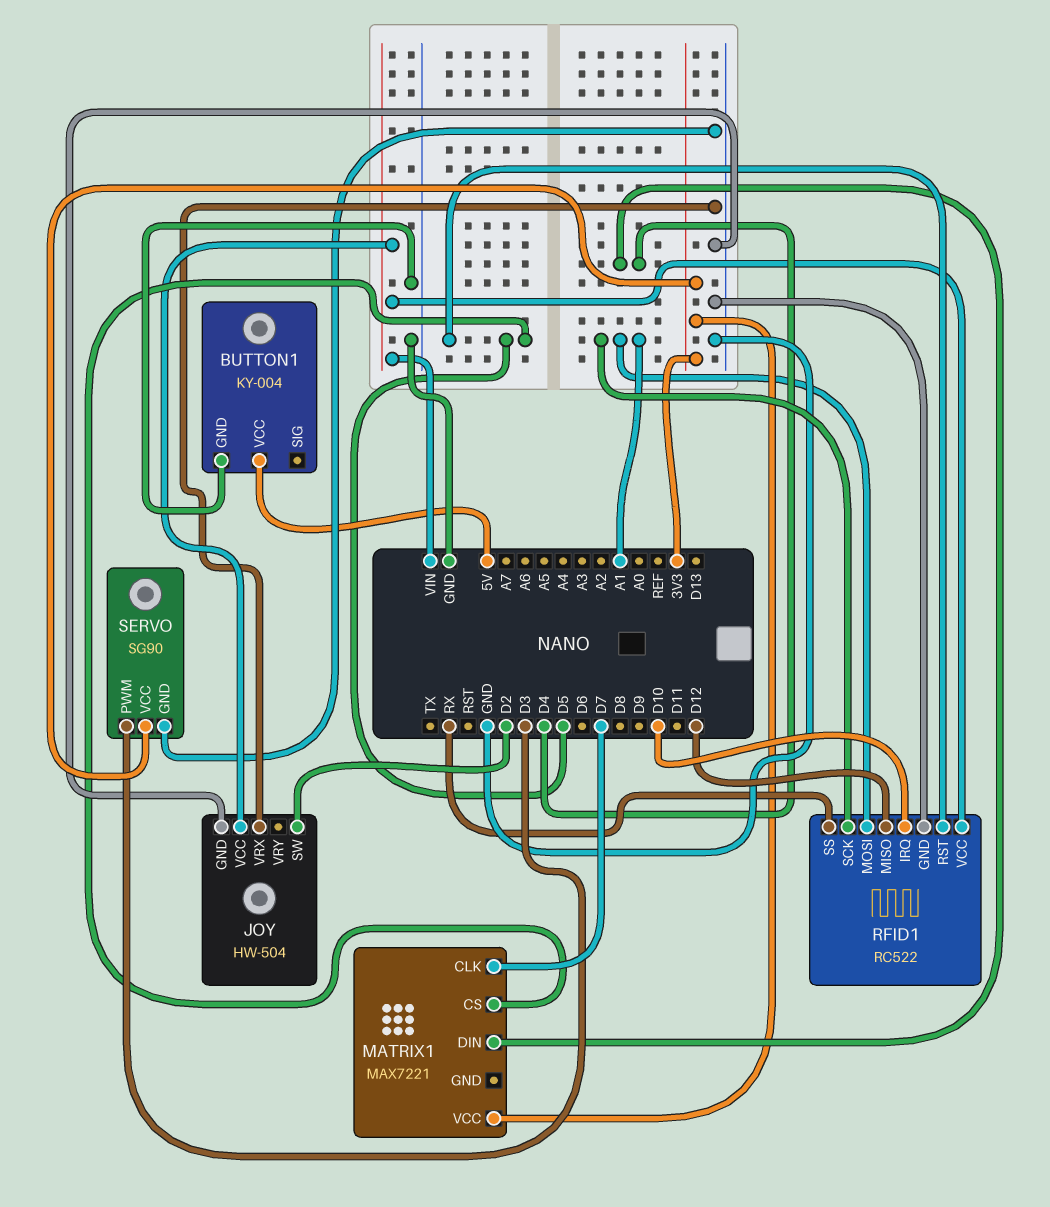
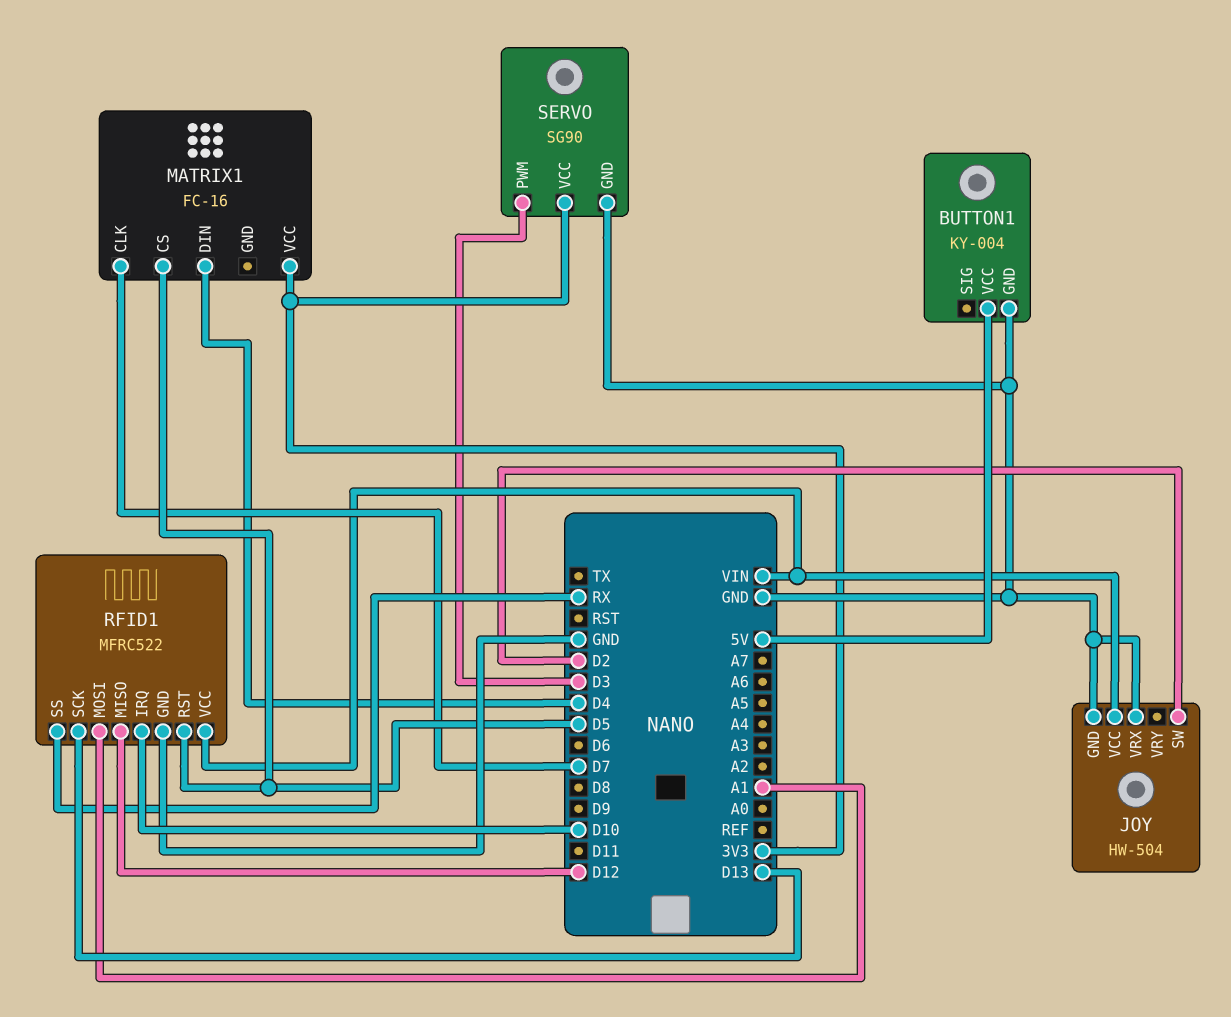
MATRIX1: MAX7221 -> FC-16
RFID1: RC522 -> MFRC522
RFID1 pin SCK: A1 -> D13

